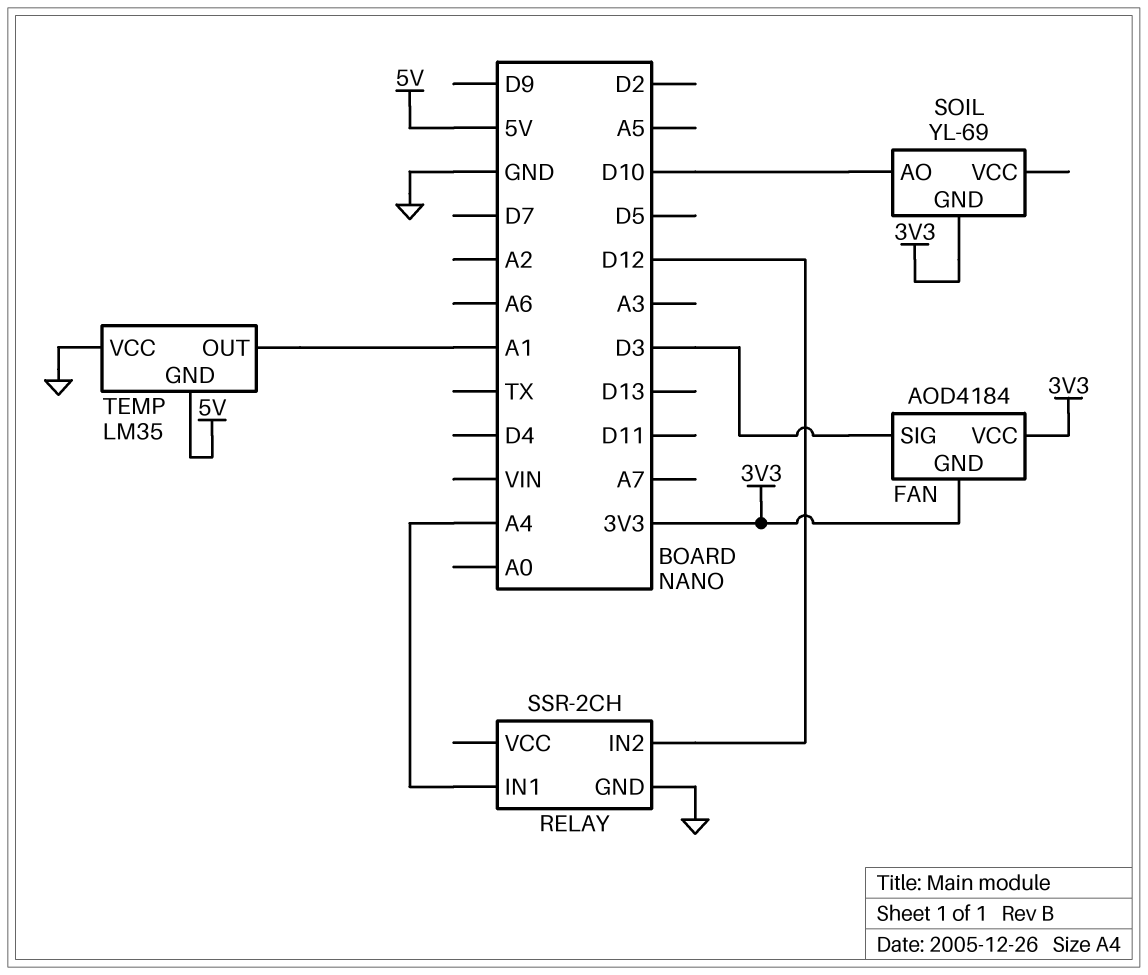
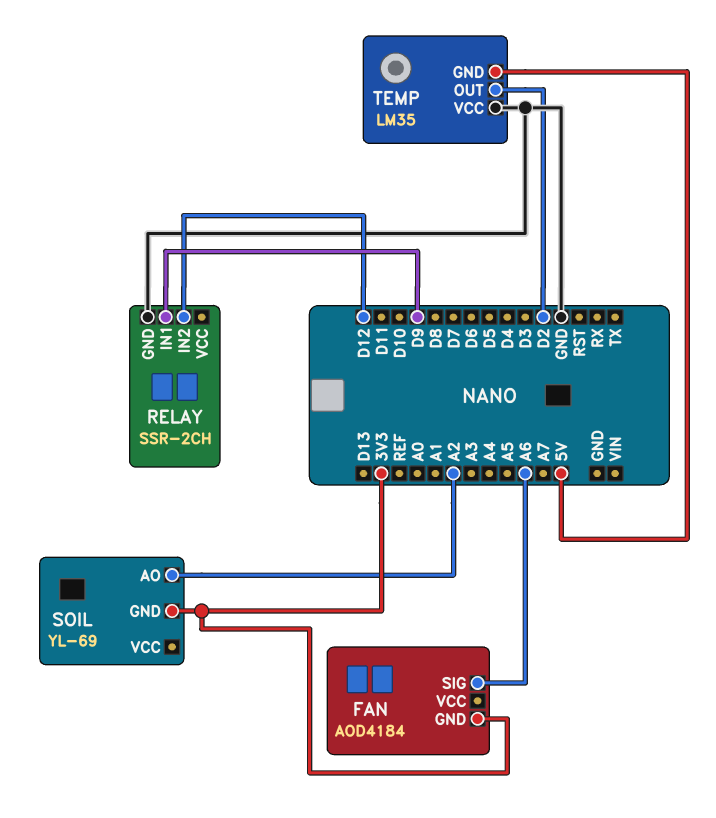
FAN pin SIG: D3 -> A6
FAN pin VCC: 3V3 -> none
RELAY pin IN1: A4 -> D9
SOIL pin AO: D10 -> A2
TEMP pin OUT: A1 -> D2

